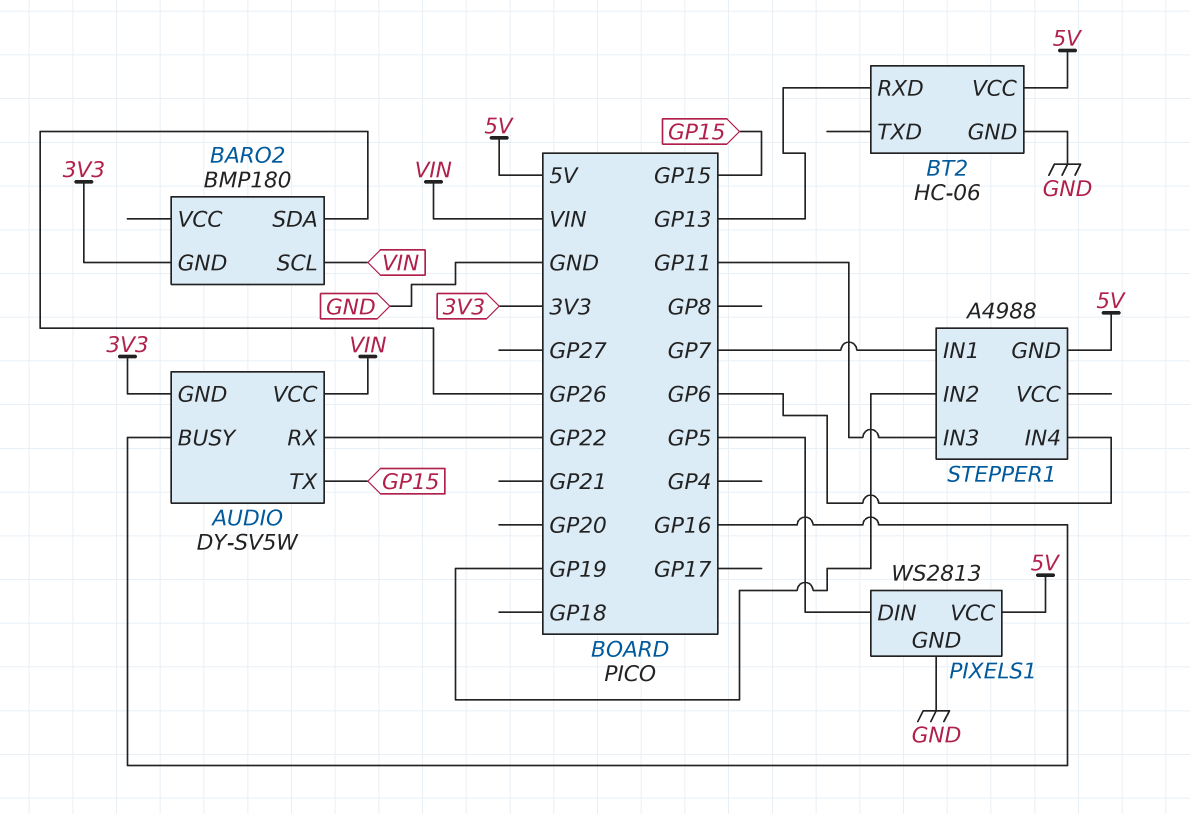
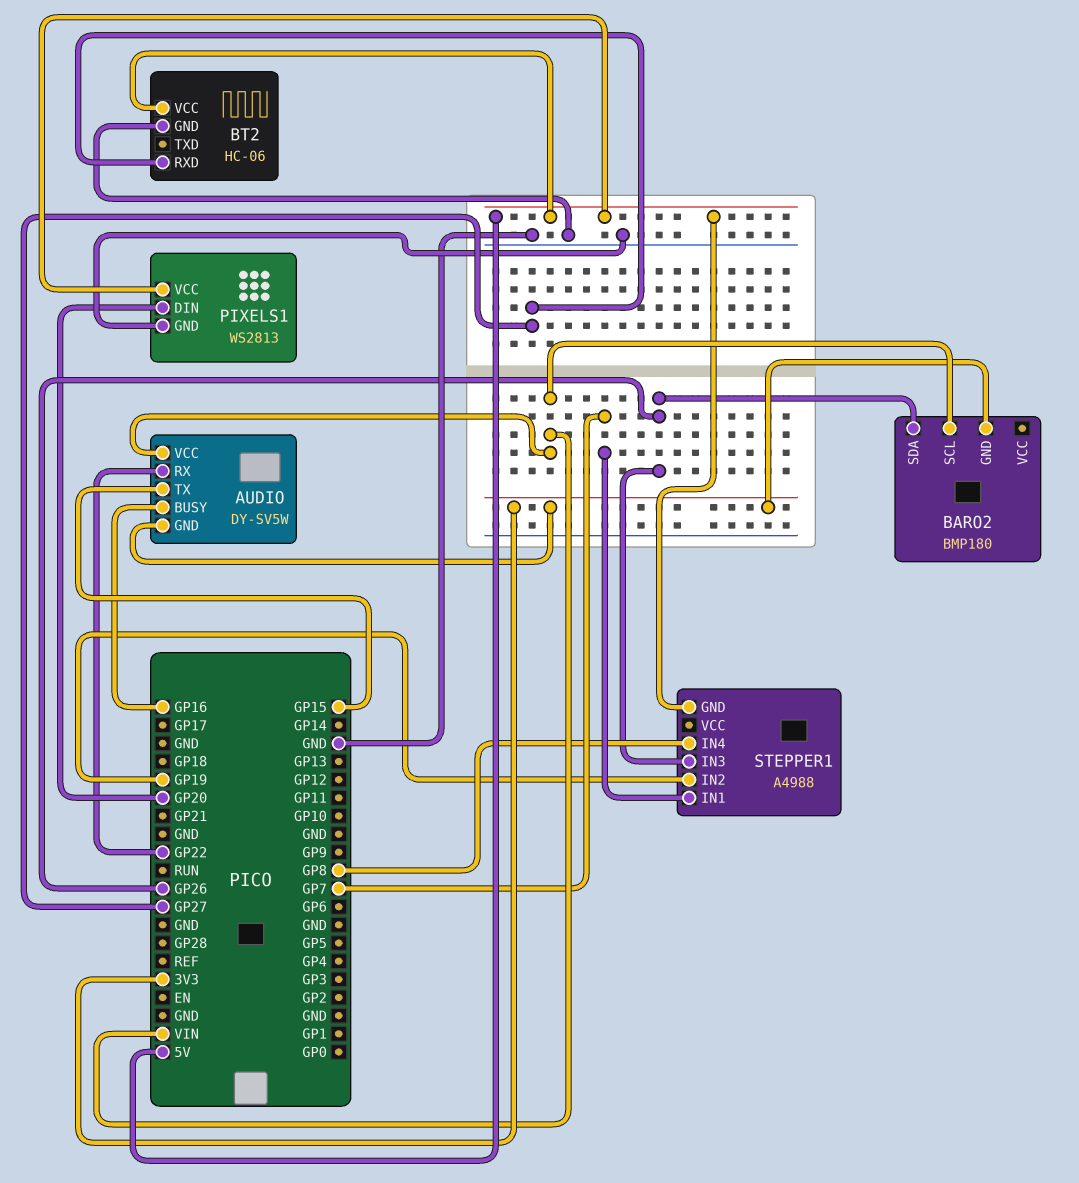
BT2 pin RXD: GP13 -> GP27
PIXELS1 pin DIN: GP5 -> GP20
STEPPER1 pin IN3: GP11 -> GP26
STEPPER1 pin IN4: GP6 -> GP8

